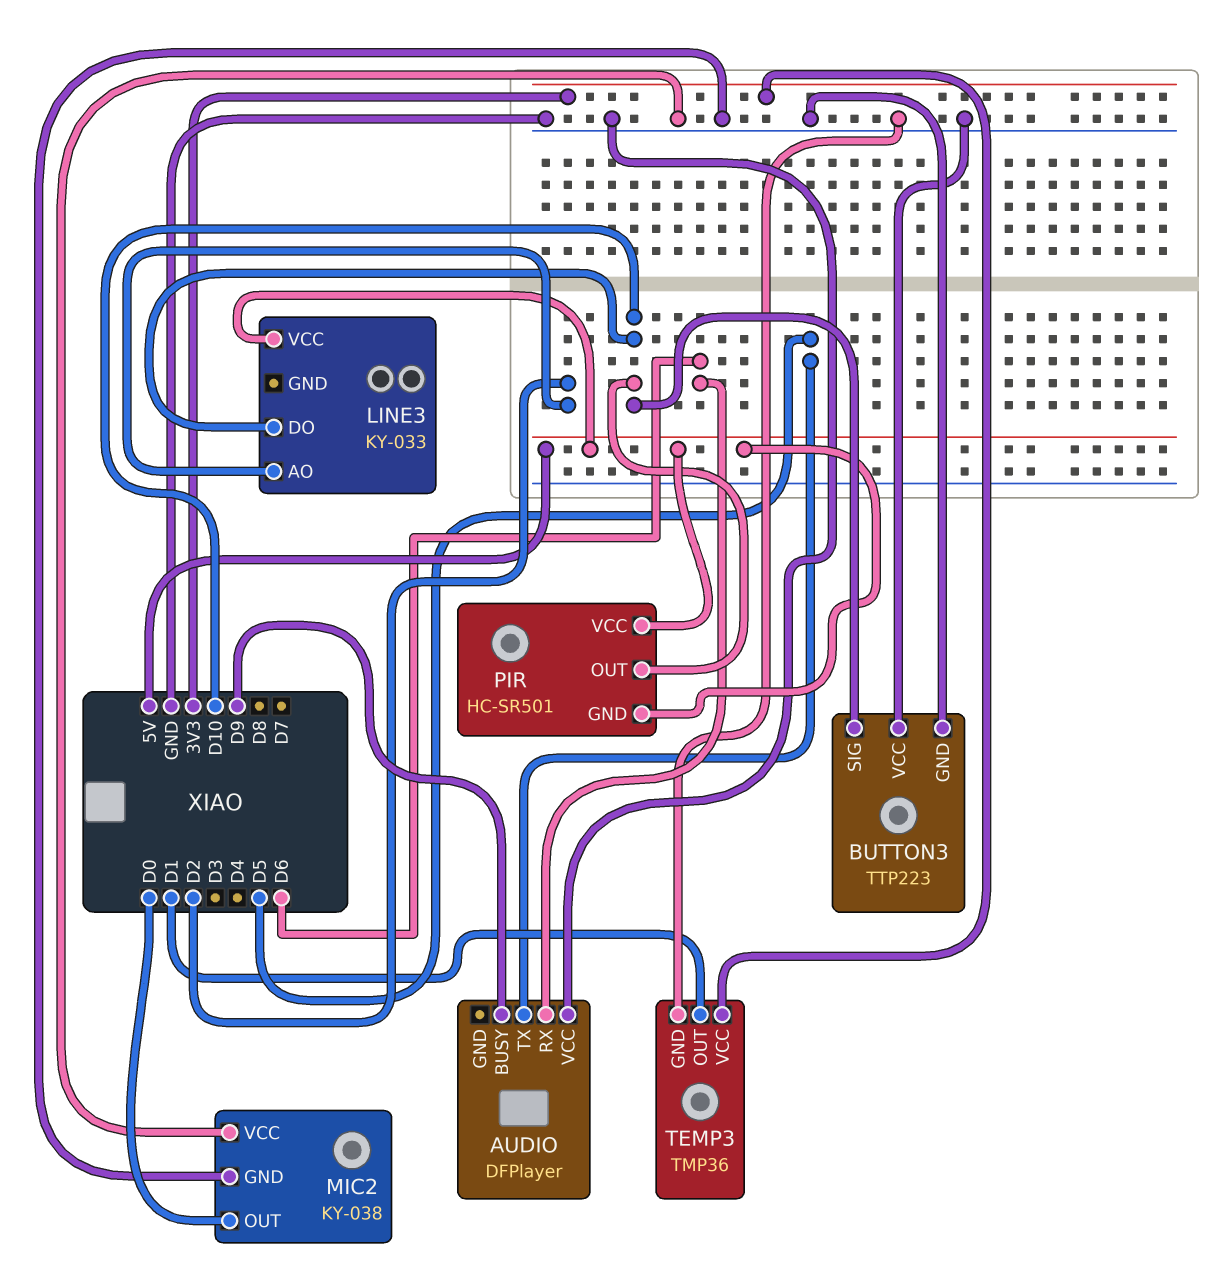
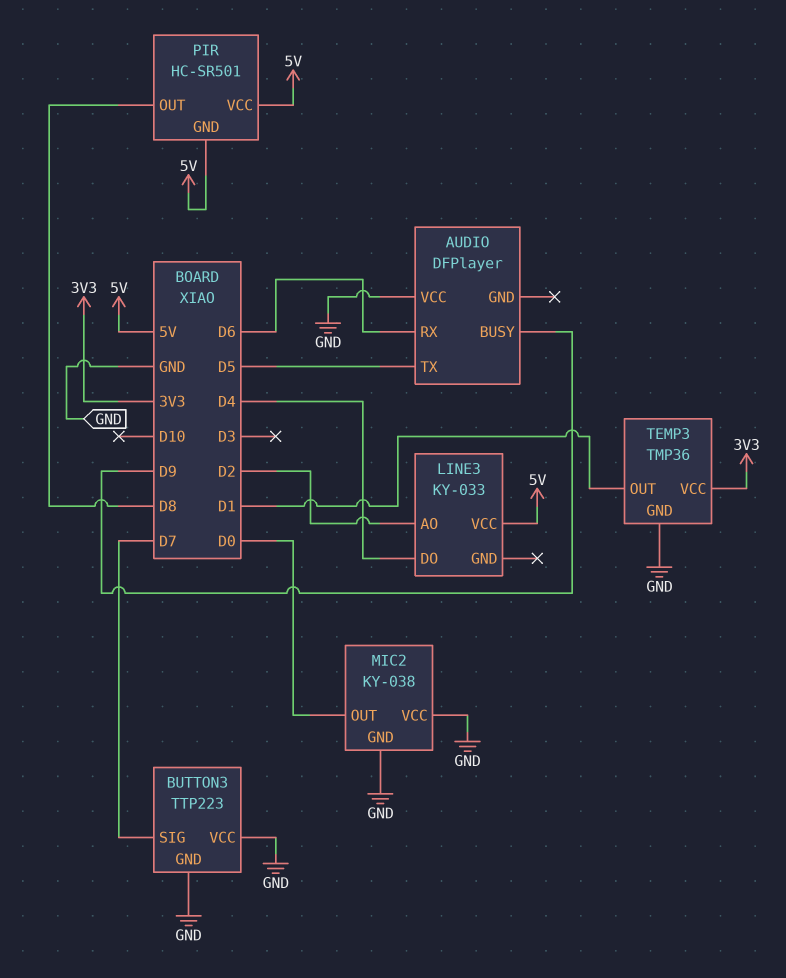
BUTTON3 pin SIG: D10 -> D7
LINE3 pin DO: D10 -> D4
PIR pin OUT: D10 -> D8

